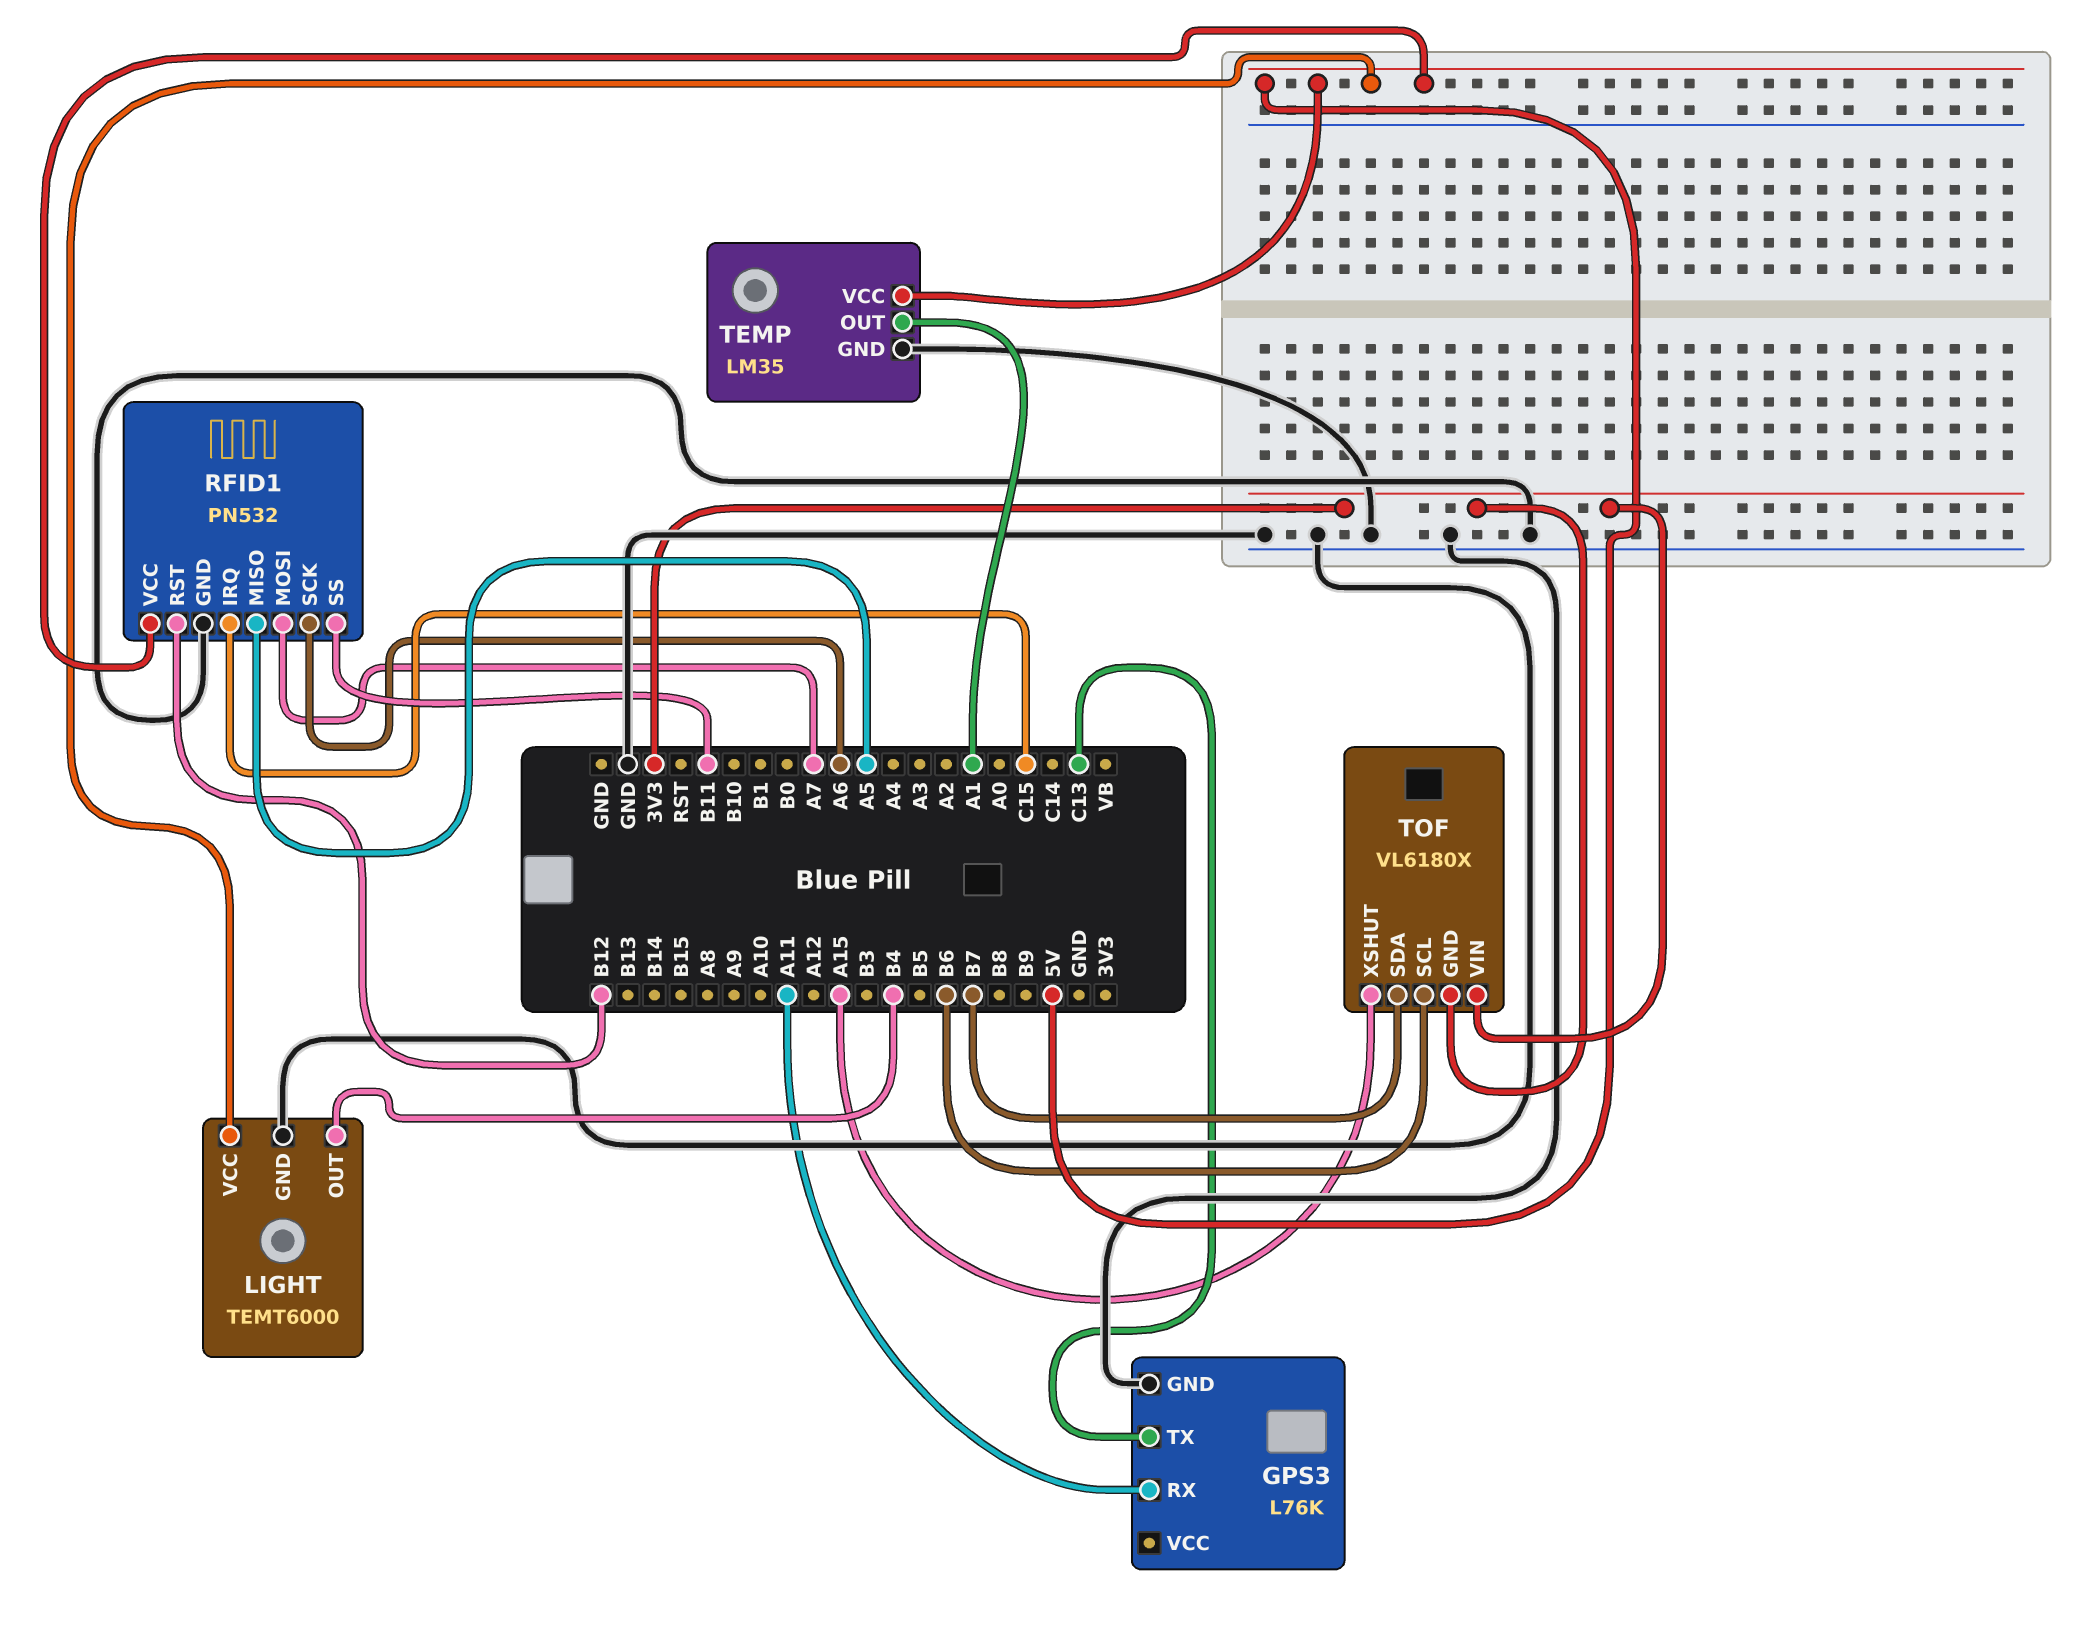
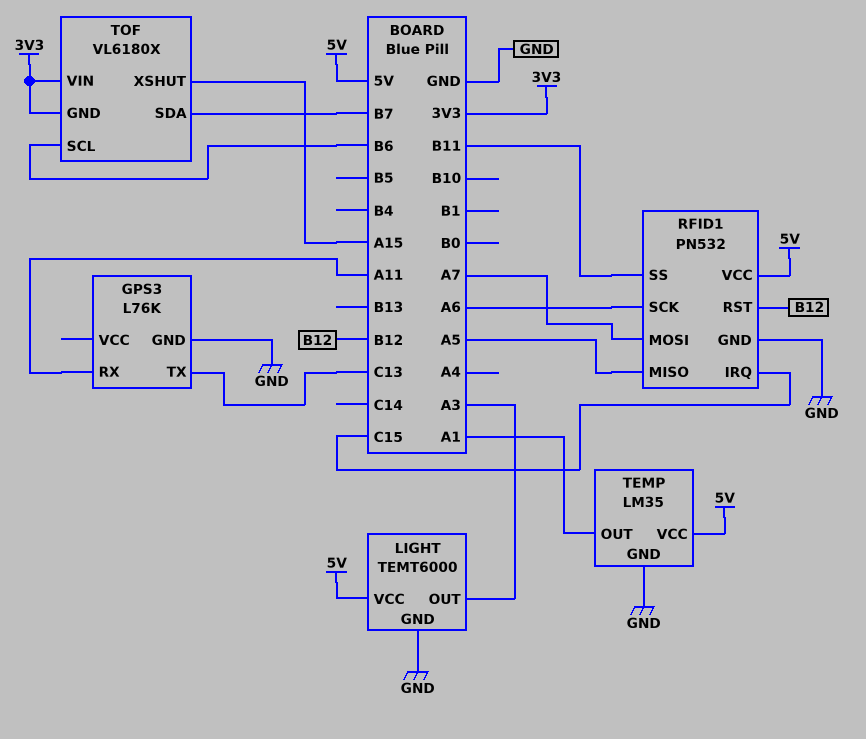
LIGHT pin OUT: B4 -> A3

